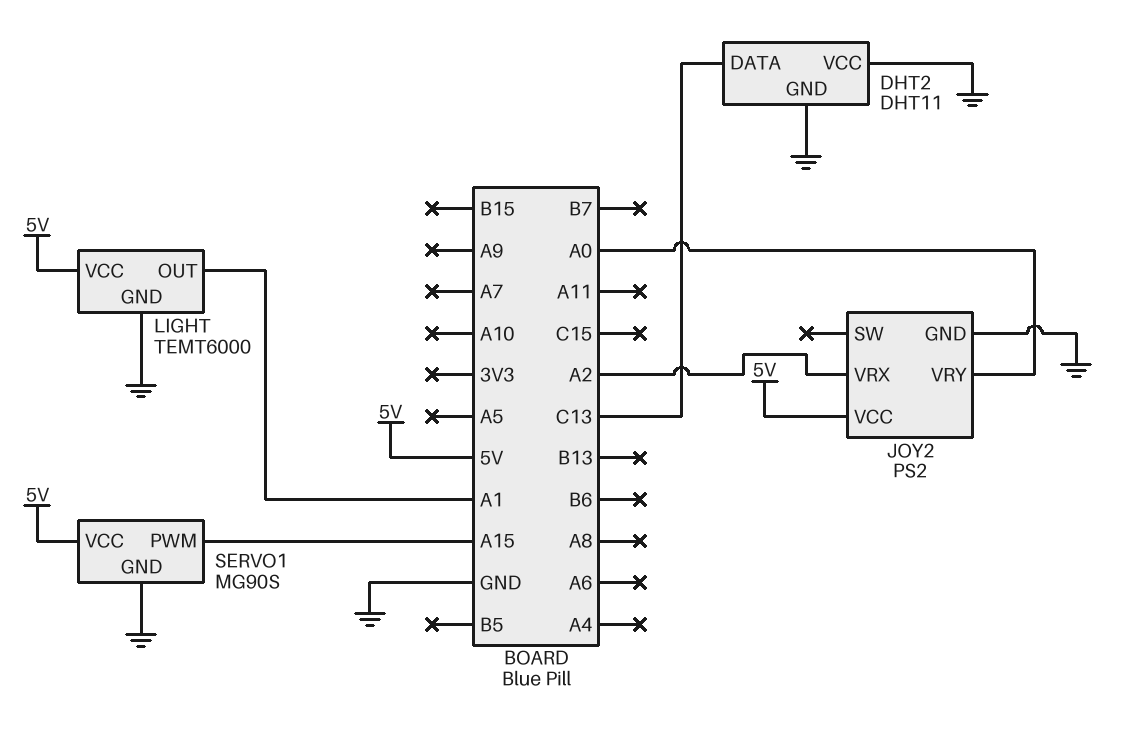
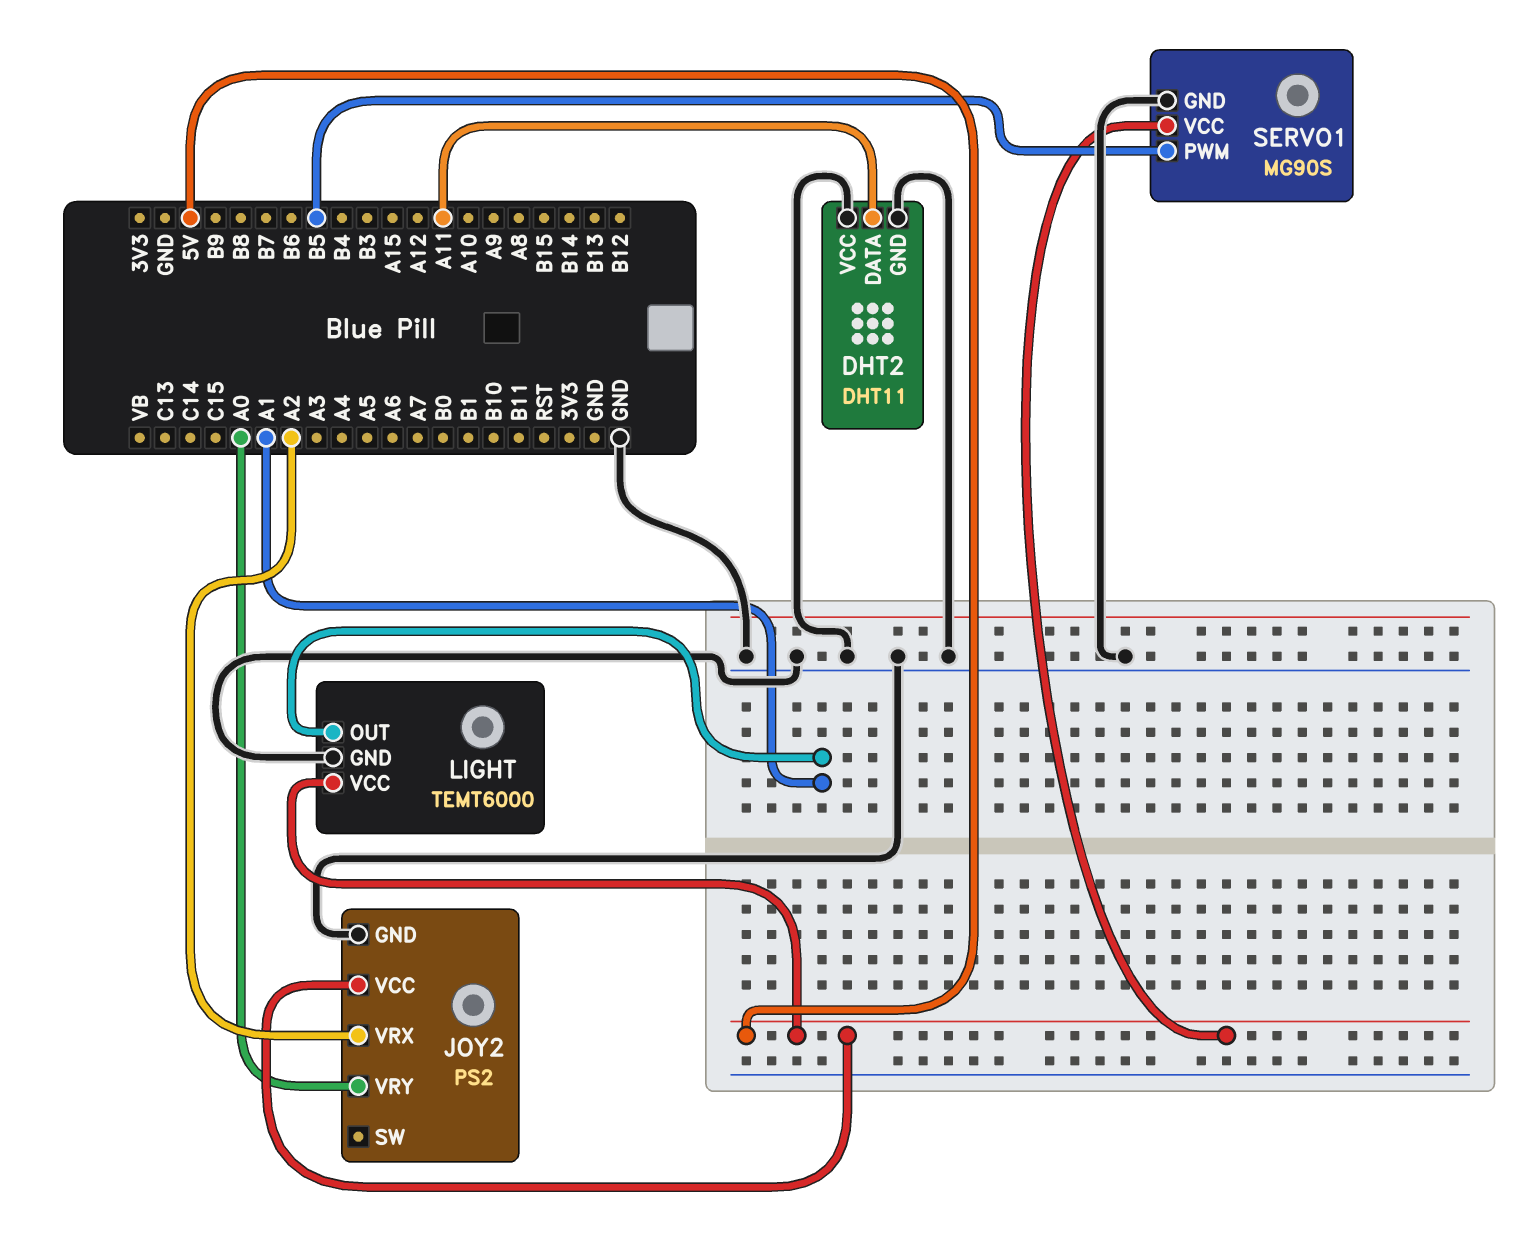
DHT2 pin DATA: C13 -> A11
SERVO1 pin PWM: A15 -> B5

